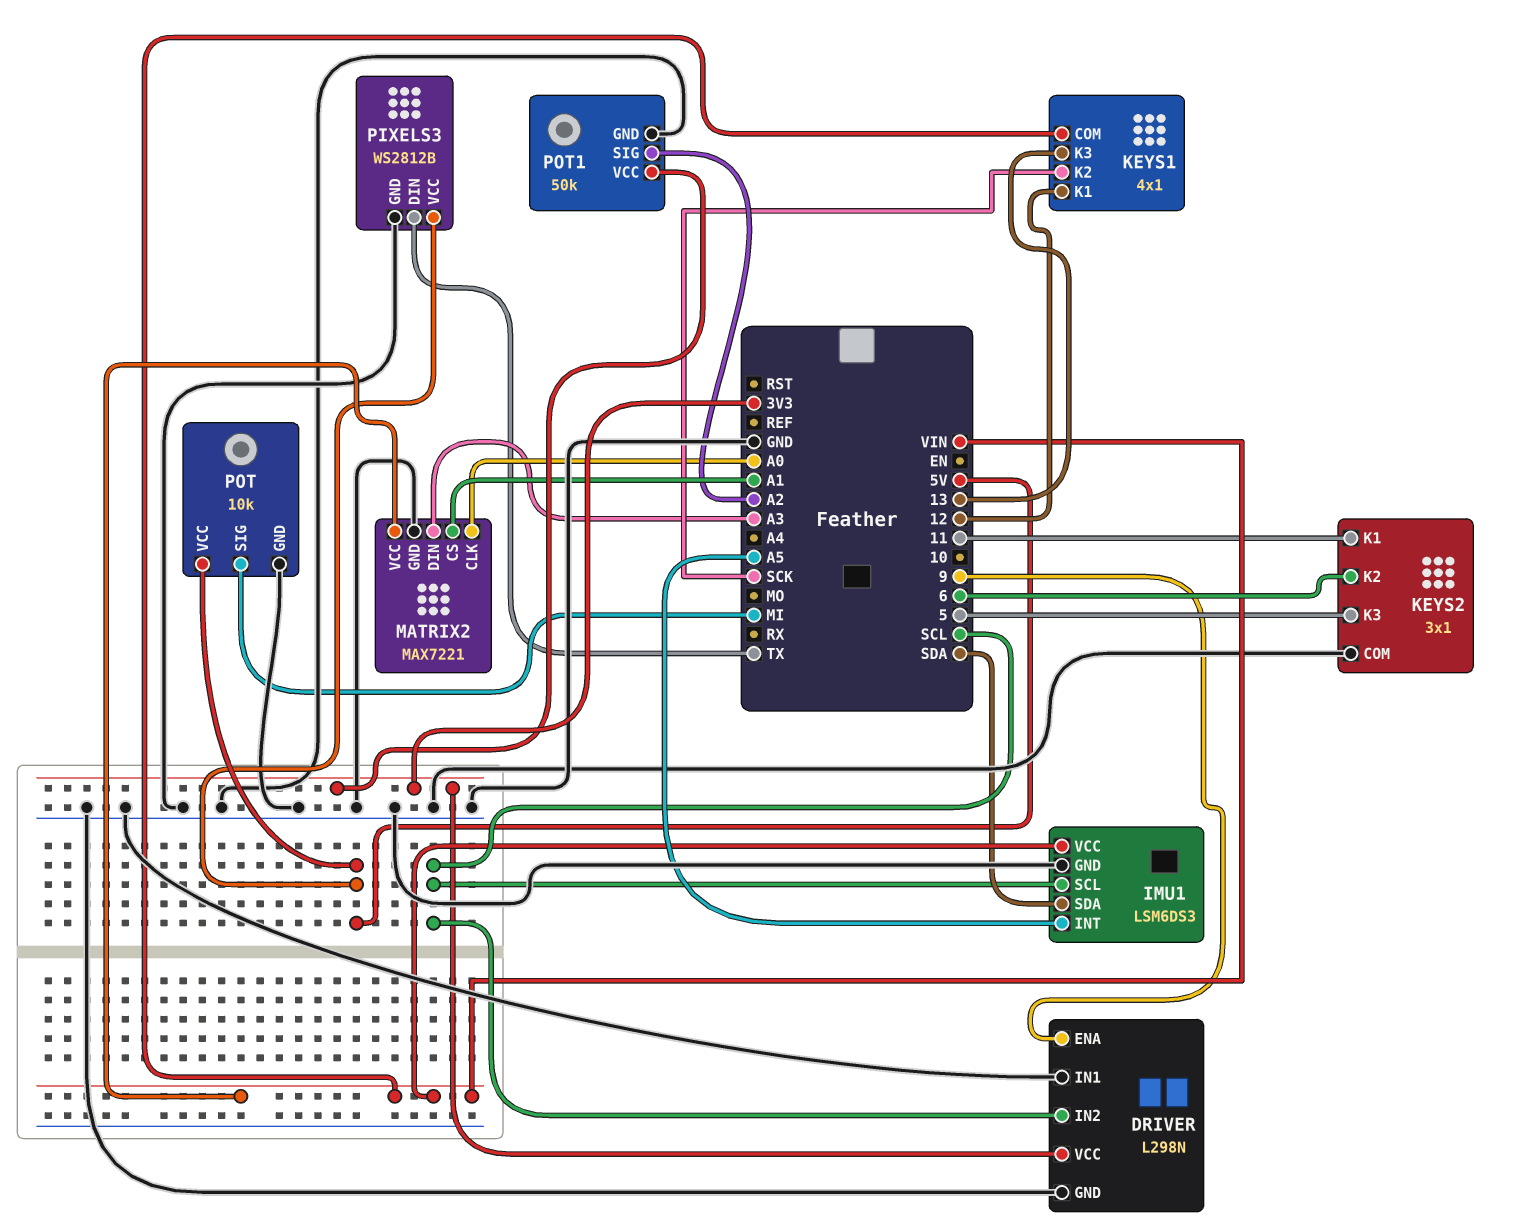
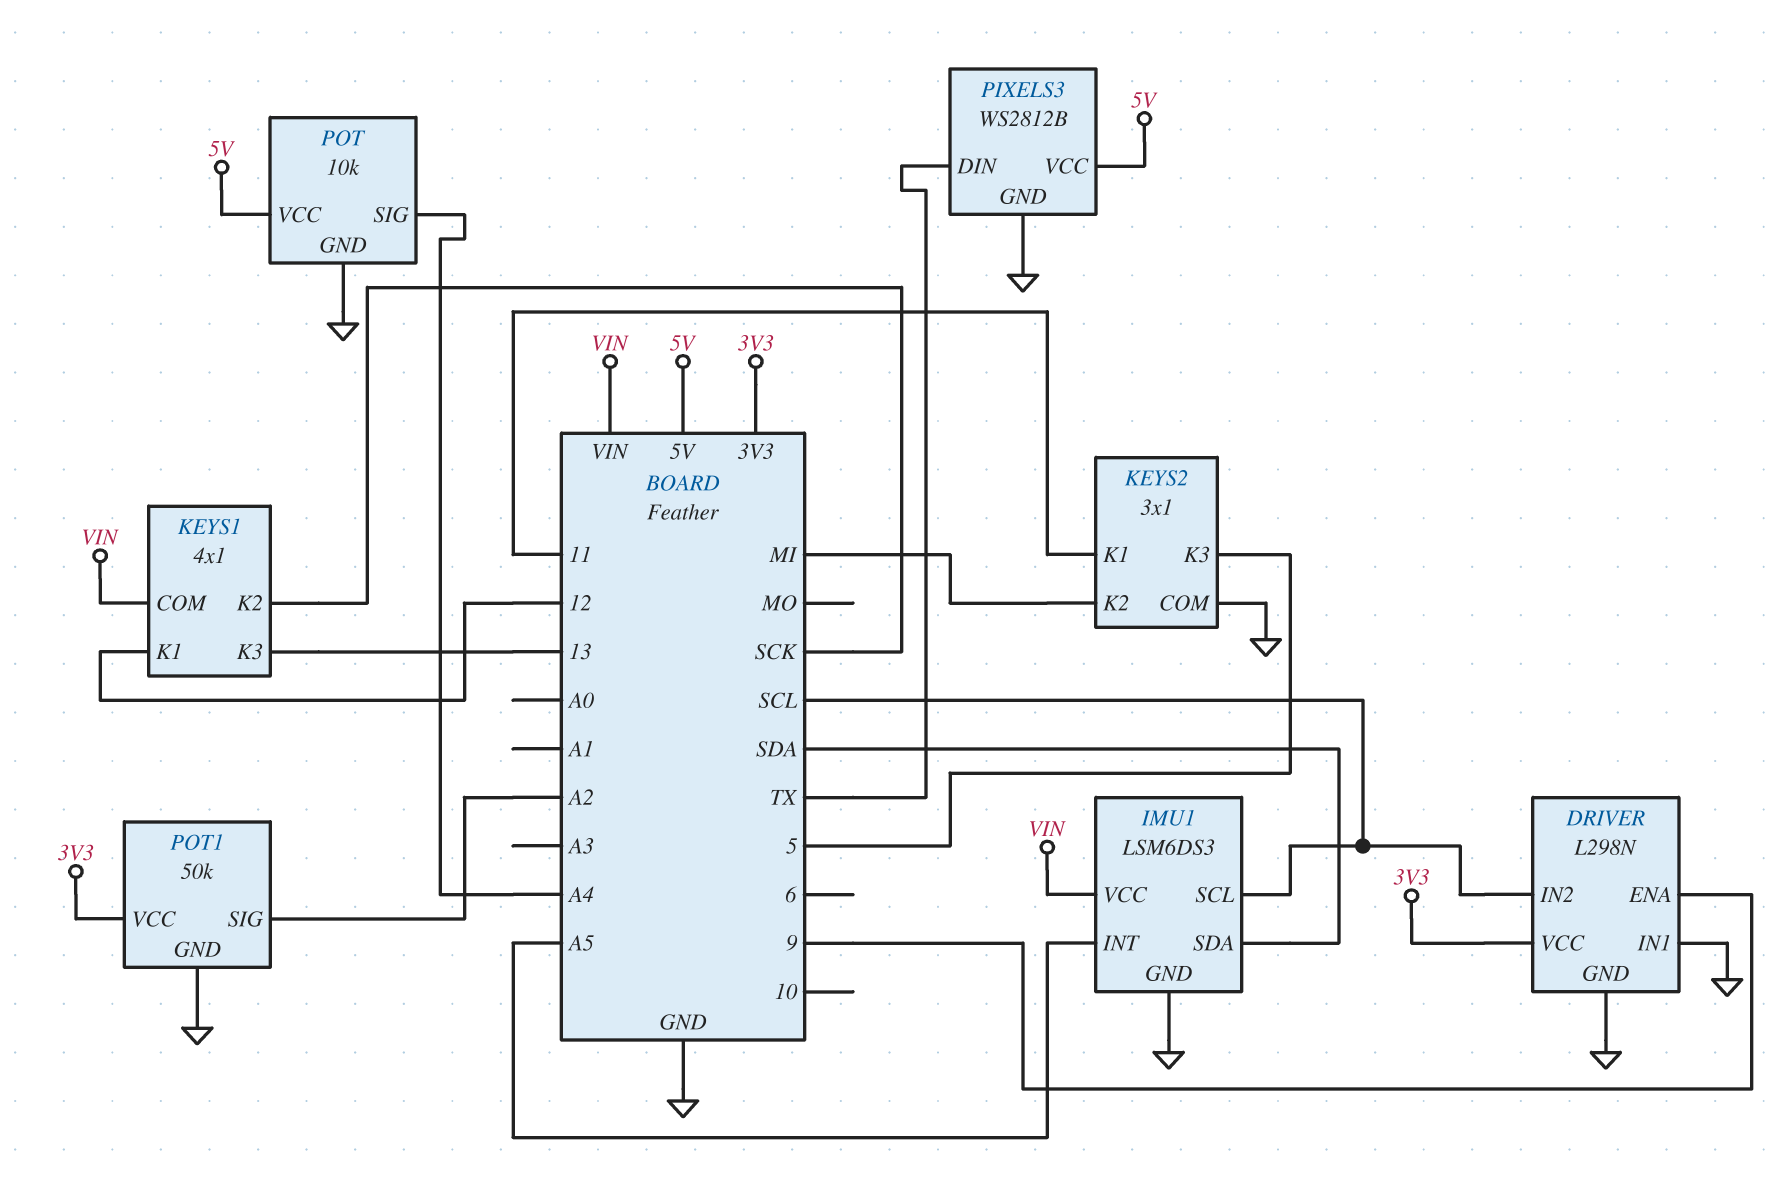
KEYS2 pin K2: 6 -> MI
MATRIX2: MAX7221 -> none
MATRIX2 pin CLK: A0 -> none
MATRIX2 pin CS: A1 -> none
MATRIX2 pin DIN: A3 -> none
MATRIX2 pin GND: GND -> none
MATRIX2 pin VCC: VIN -> none
POT pin SIG: MI -> A4

